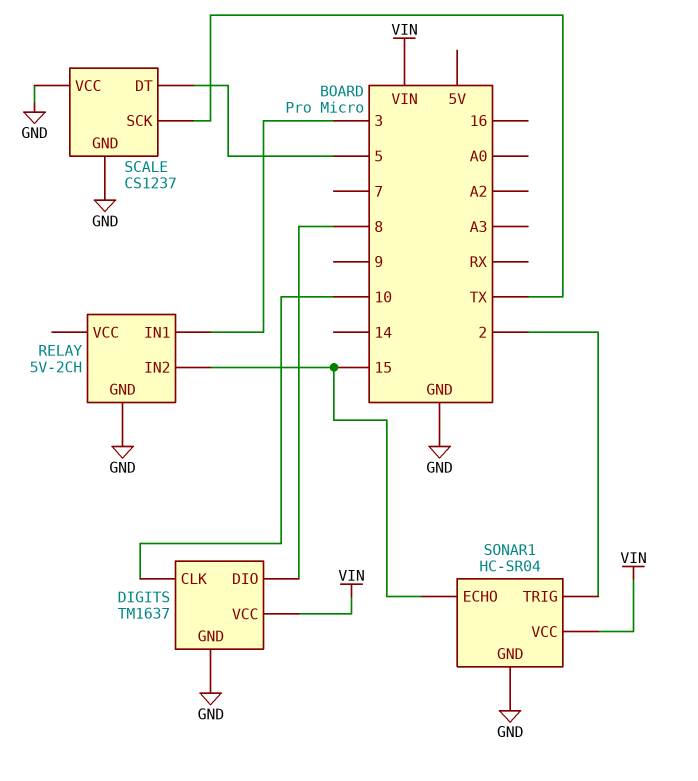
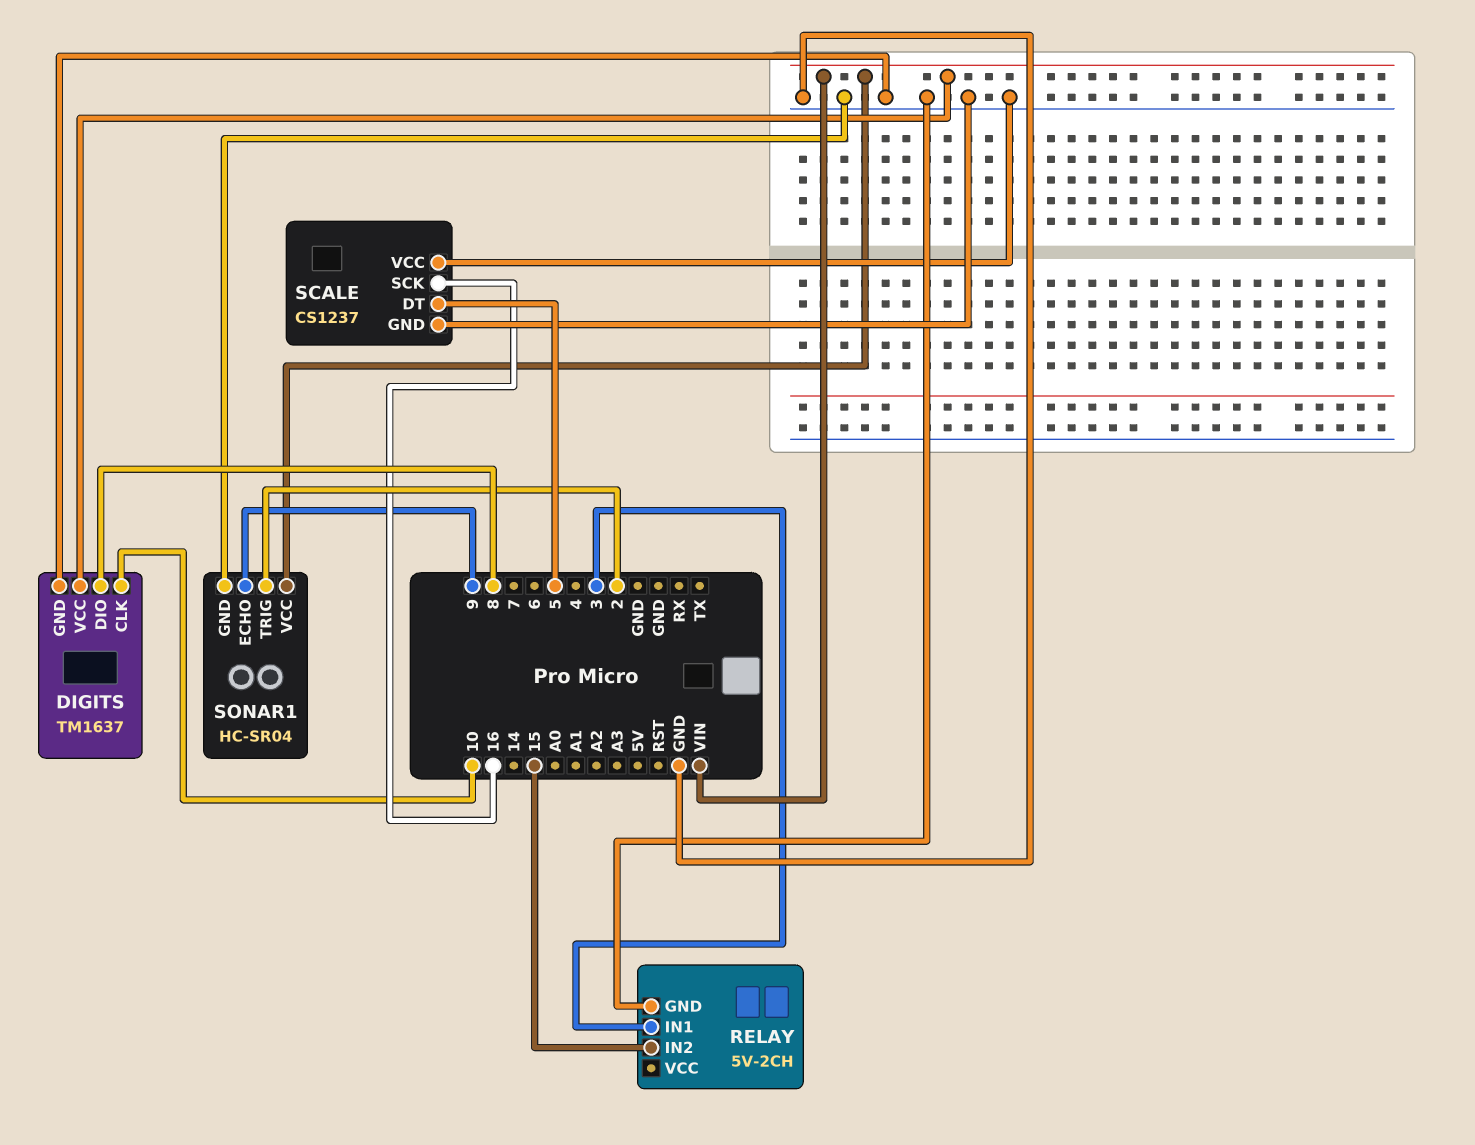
SCALE pin SCK: TX -> 16
SONAR1 pin ECHO: 15 -> 9

